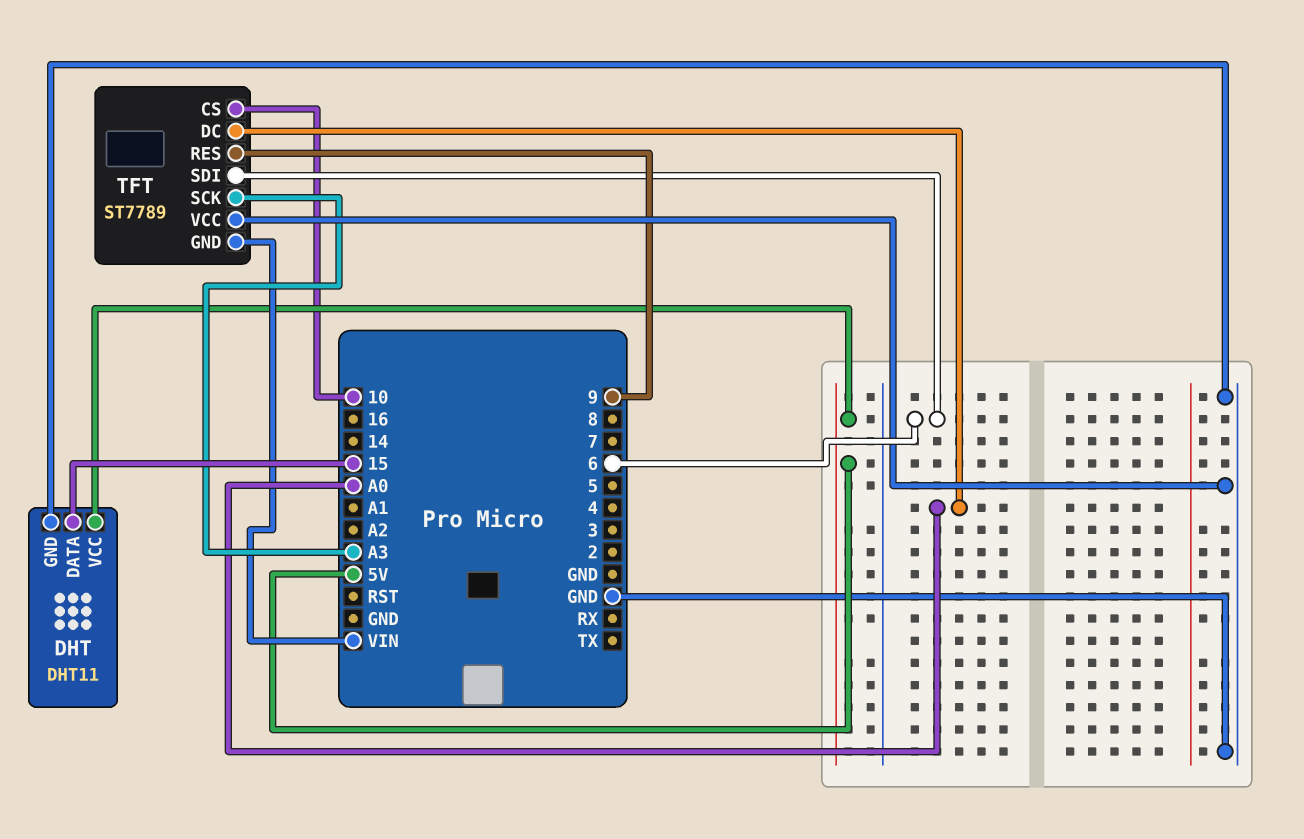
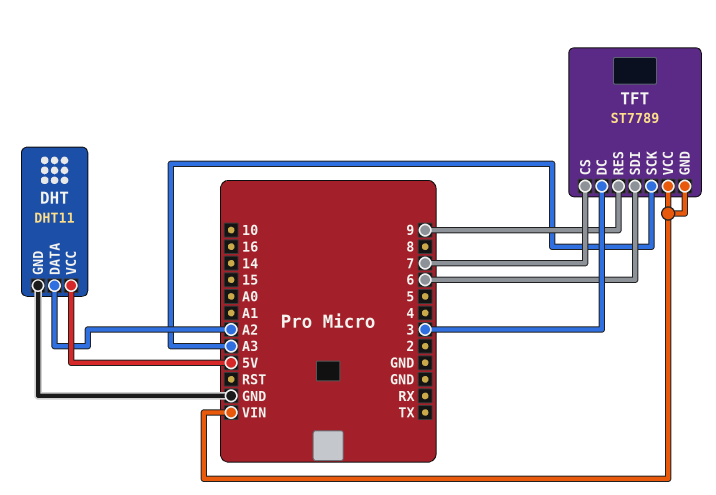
DHT pin DATA: 15 -> A2
TFT pin CS: 10 -> 7
TFT pin DC: A0 -> 3
TFT pin VCC: GND -> VIN

